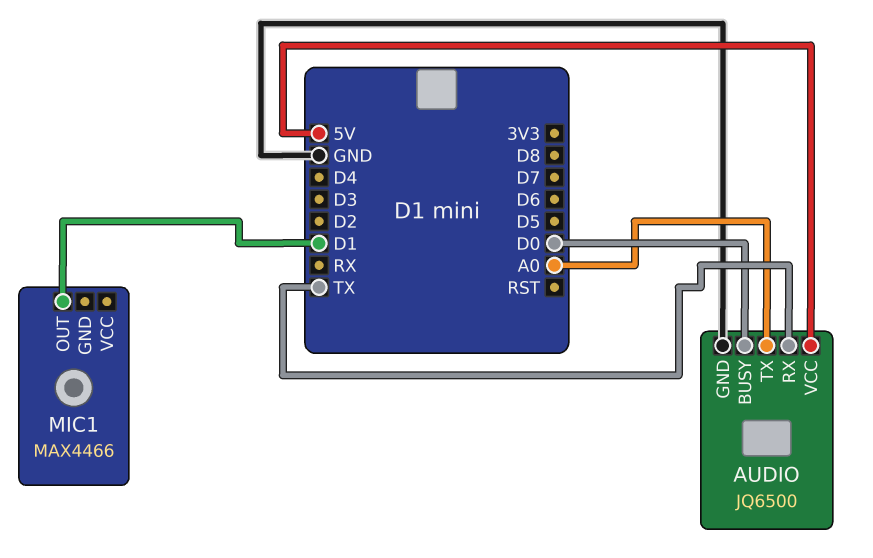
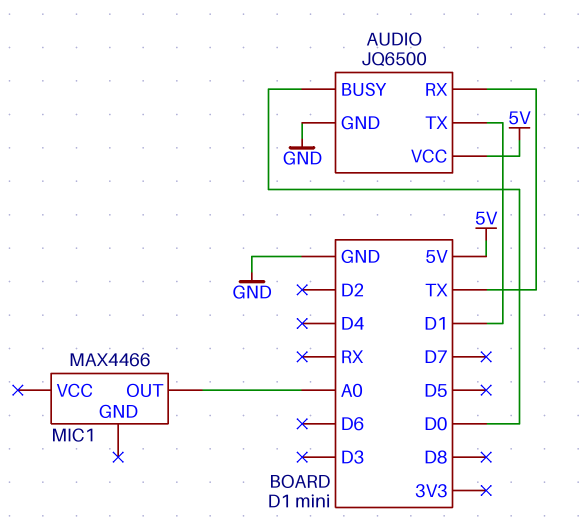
AUDIO pin TX: A0 -> D1
MIC1 pin OUT: D1 -> A0

